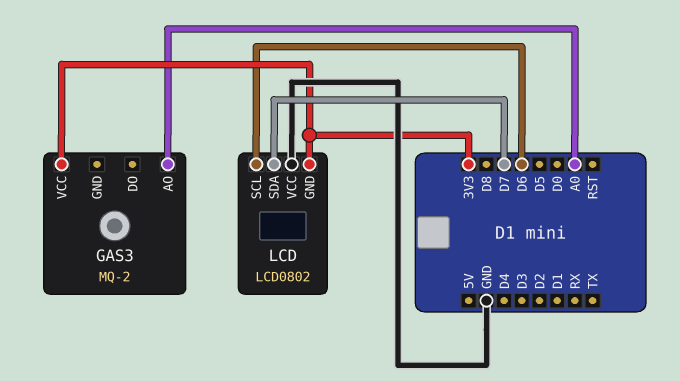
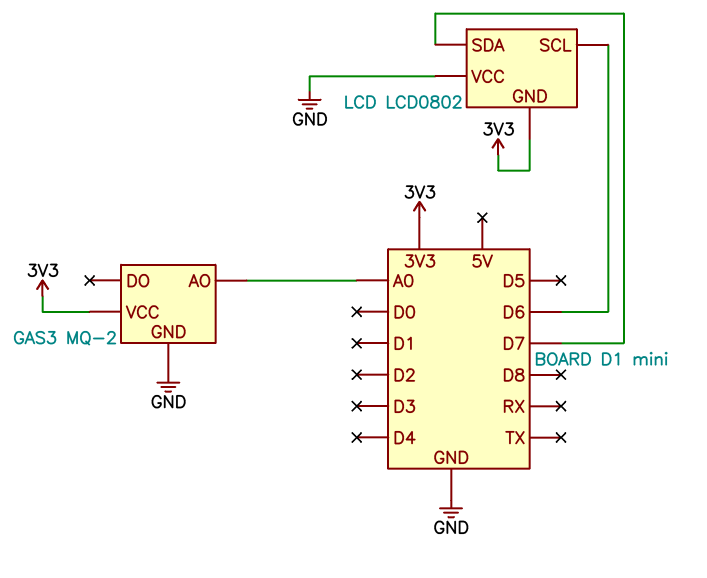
GAS3 pin GND: none -> GND

